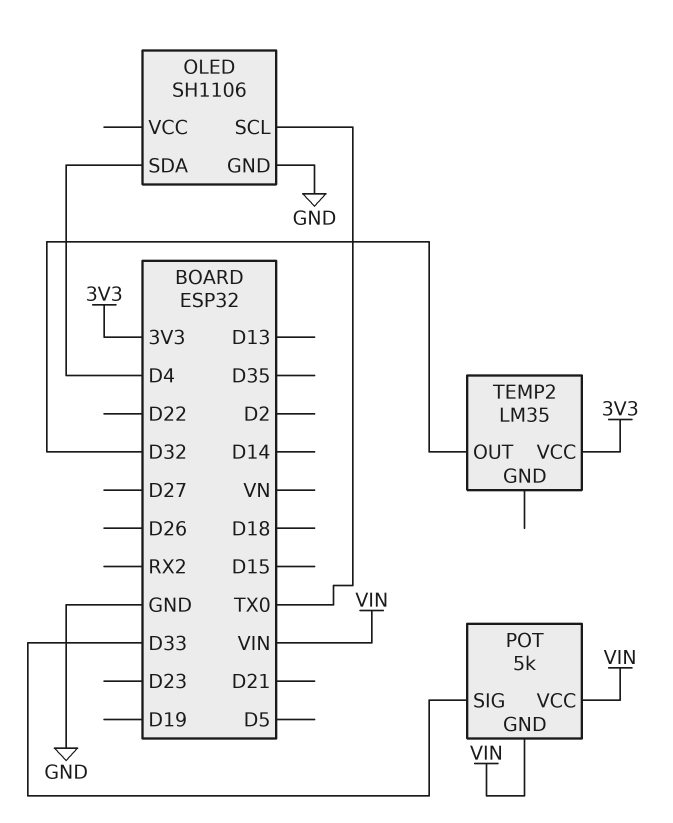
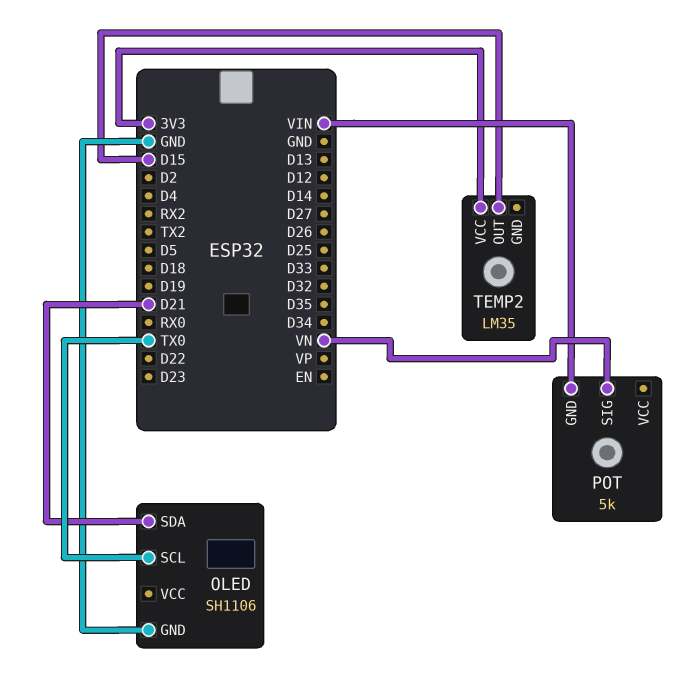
OLED pin SDA: D4 -> D21
POT pin SIG: D33 -> VN
POT pin VCC: VIN -> none
TEMP2 pin OUT: D32 -> D15

